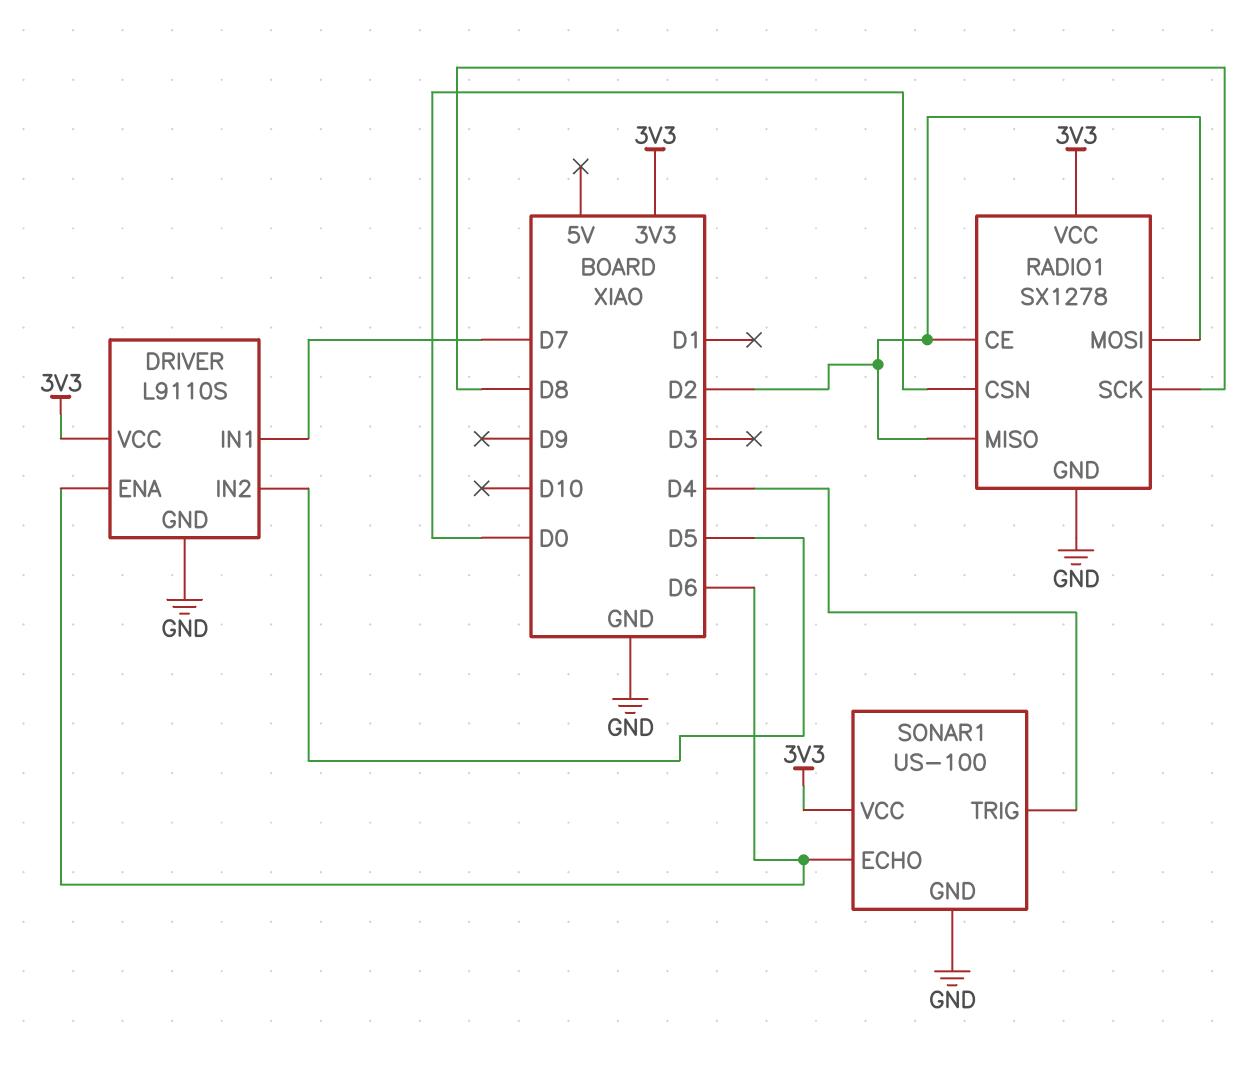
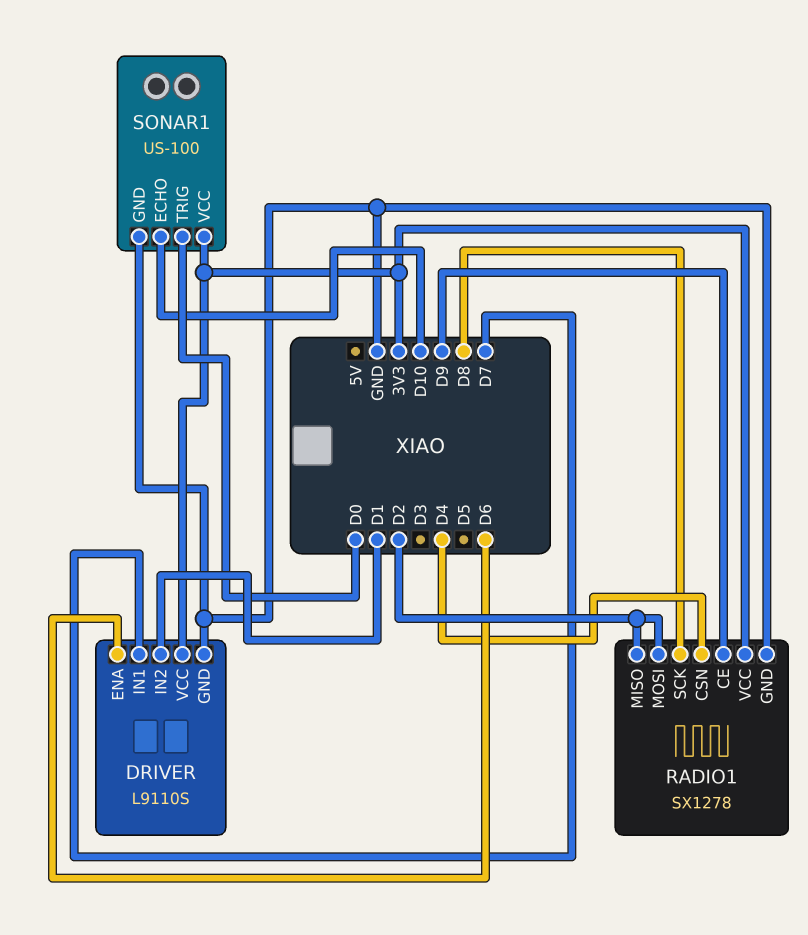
DRIVER pin IN2: D5 -> D1
RADIO1 pin CE: D2 -> D9
RADIO1 pin CSN: D0 -> D4
SONAR1 pin ECHO: D6 -> D10
SONAR1 pin TRIG: D4 -> D0

